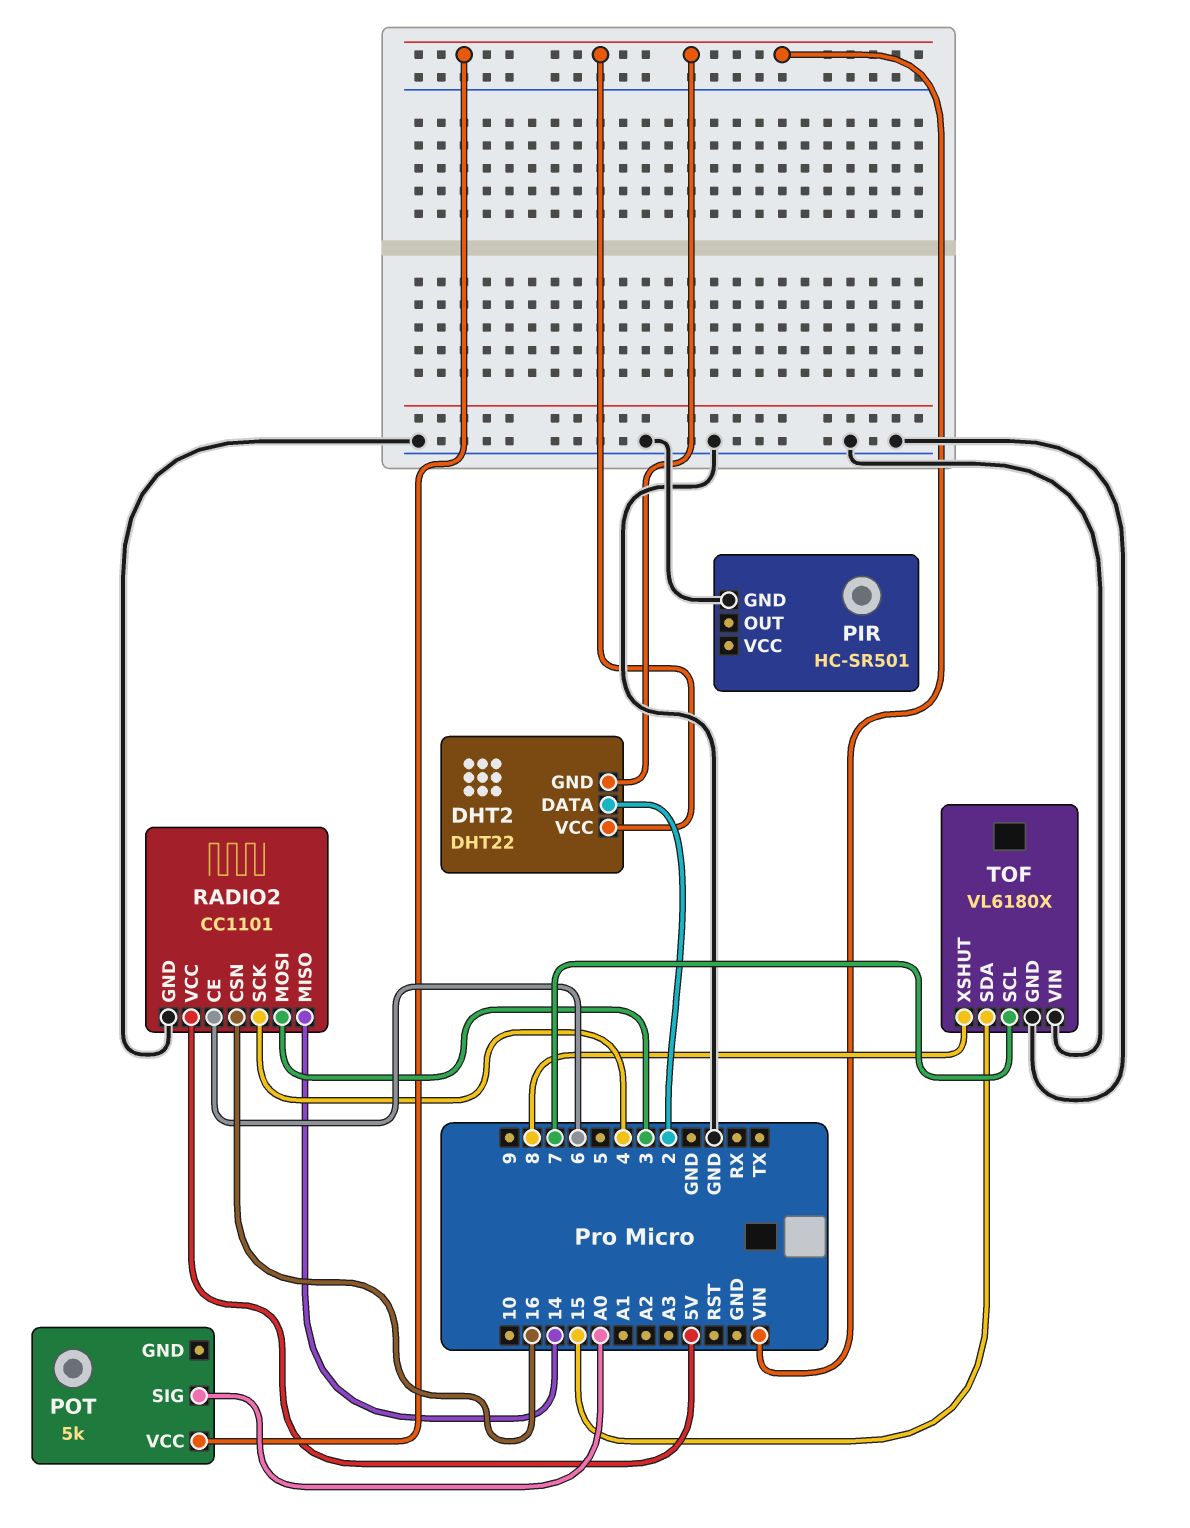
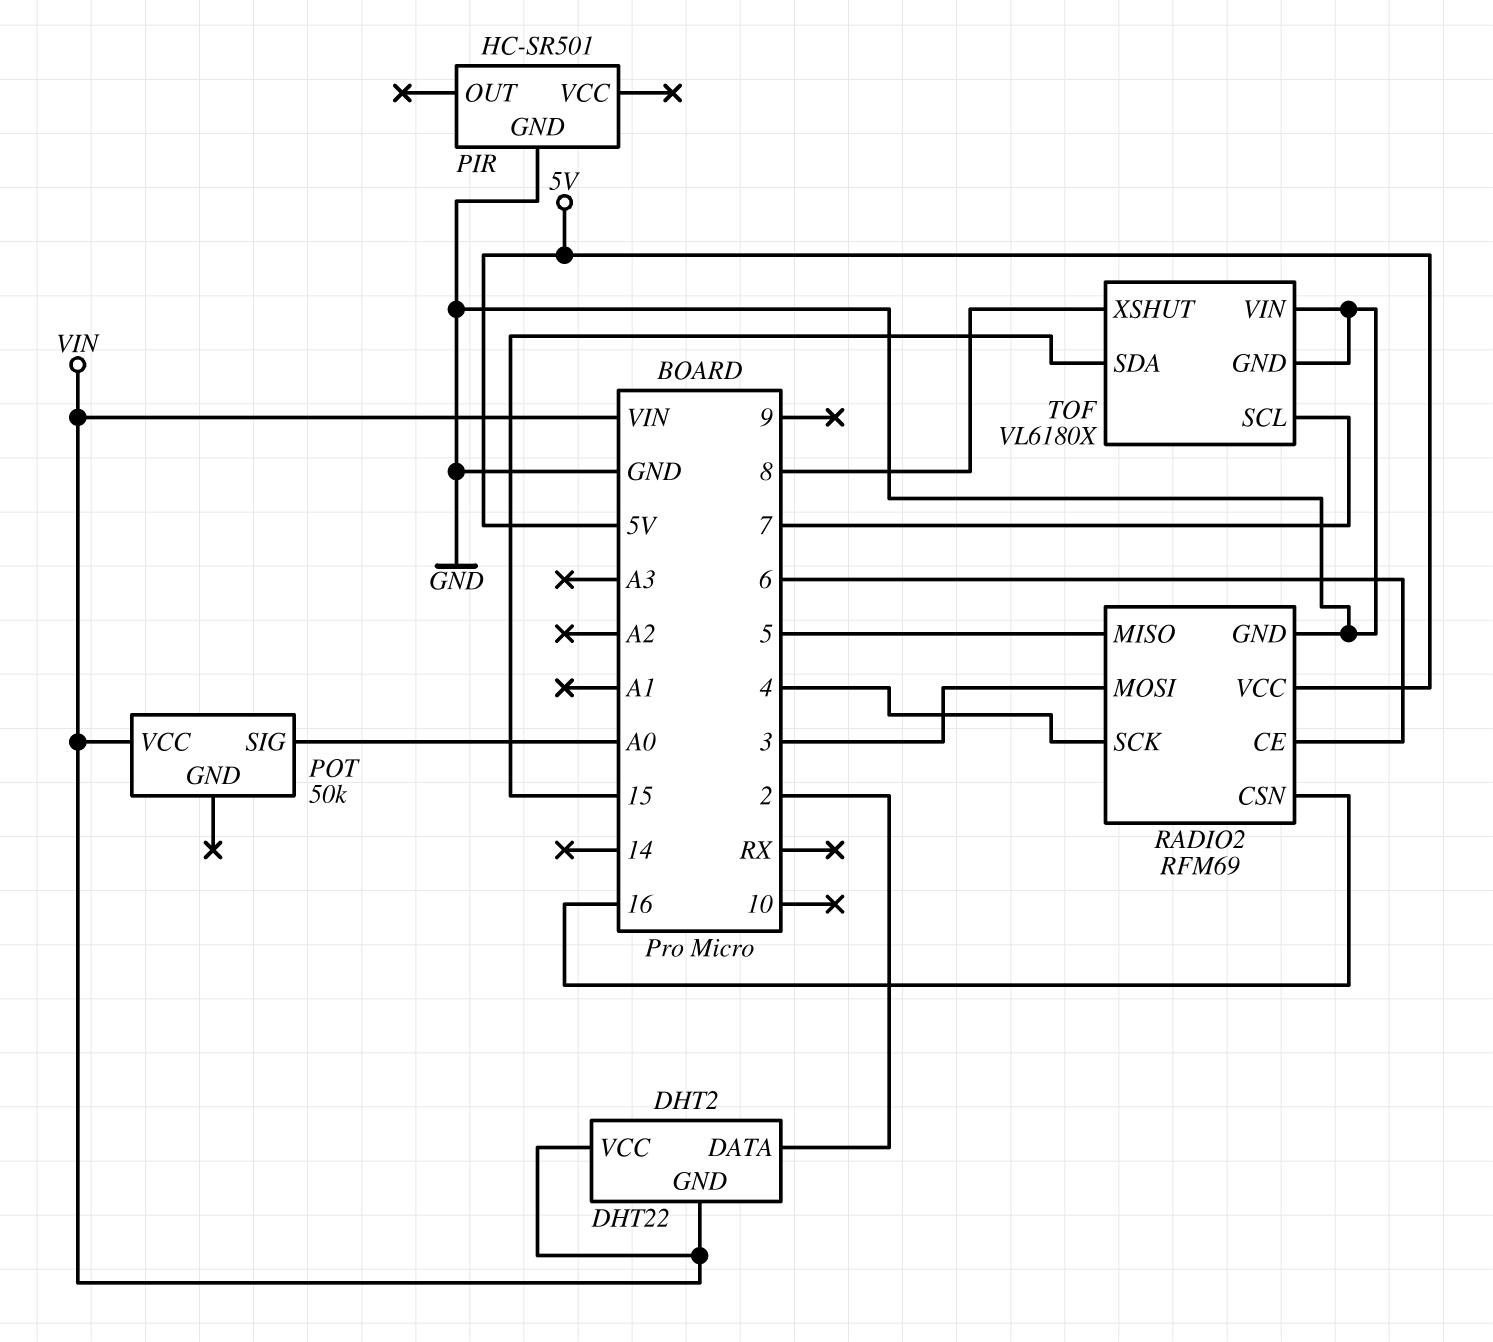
POT: 5k -> 50k
RADIO2: CC1101 -> RFM69
RADIO2 pin MISO: 14 -> 5

